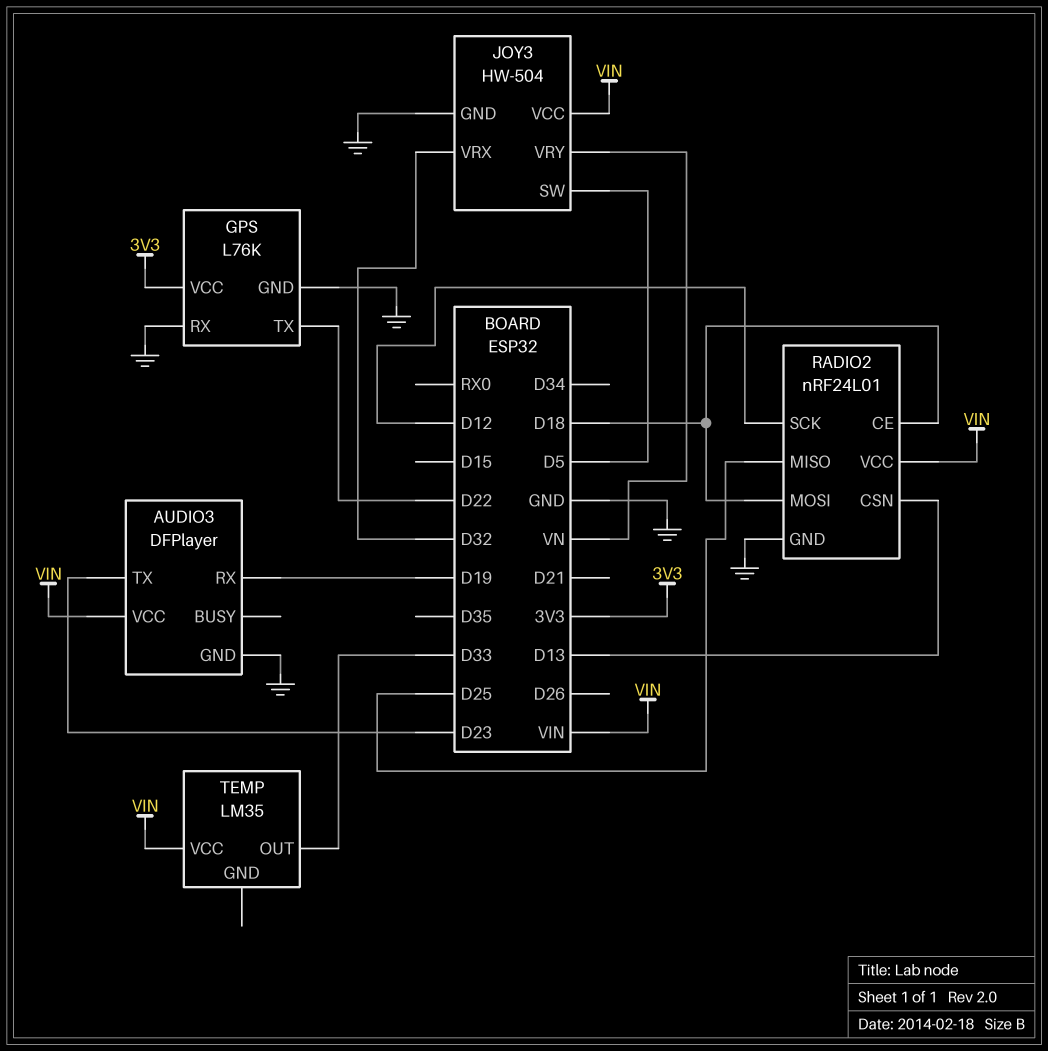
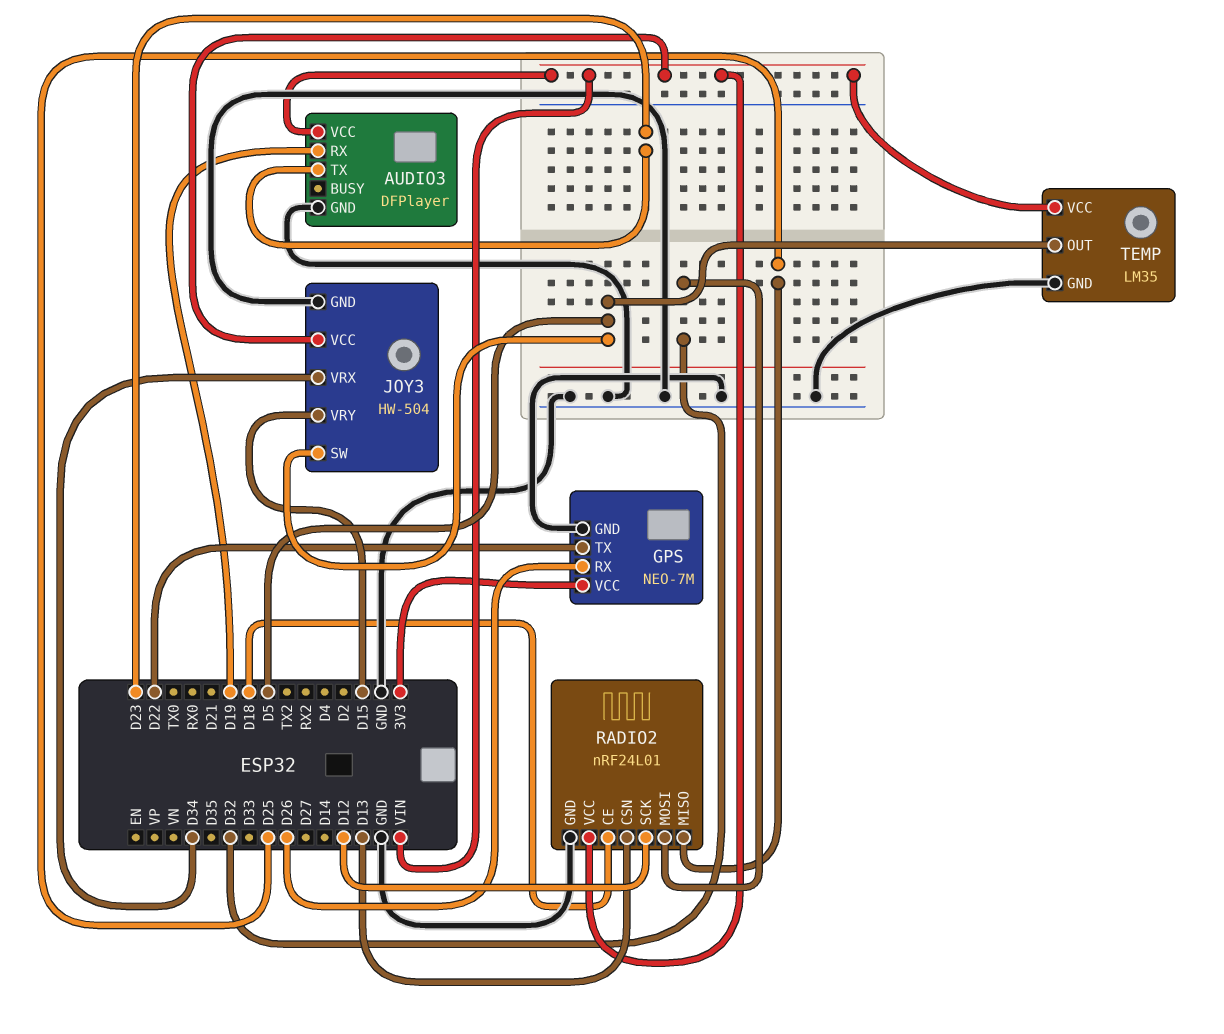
GPS: L76K -> NEO-7M
GPS pin RX: GND -> D26
JOY3 pin VRX: D32 -> D34
JOY3 pin VRY: VN -> D15
RADIO2 pin MOSI: D18 -> D32
TEMP pin GND: none -> GND
TEMP pin OUT: D33 -> D5

